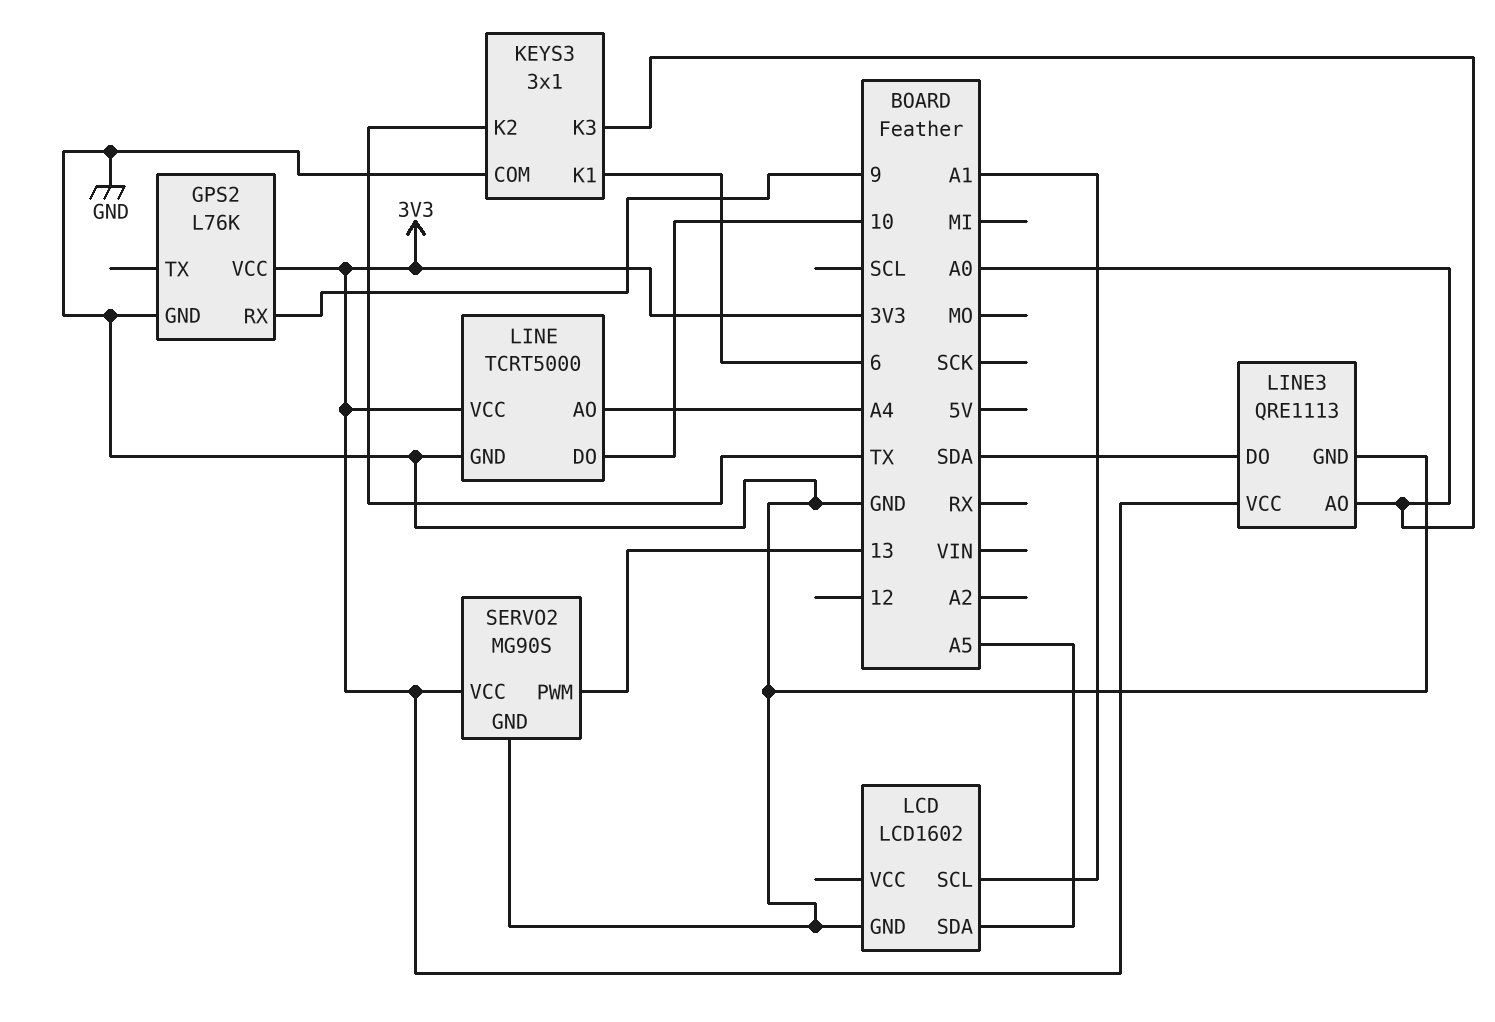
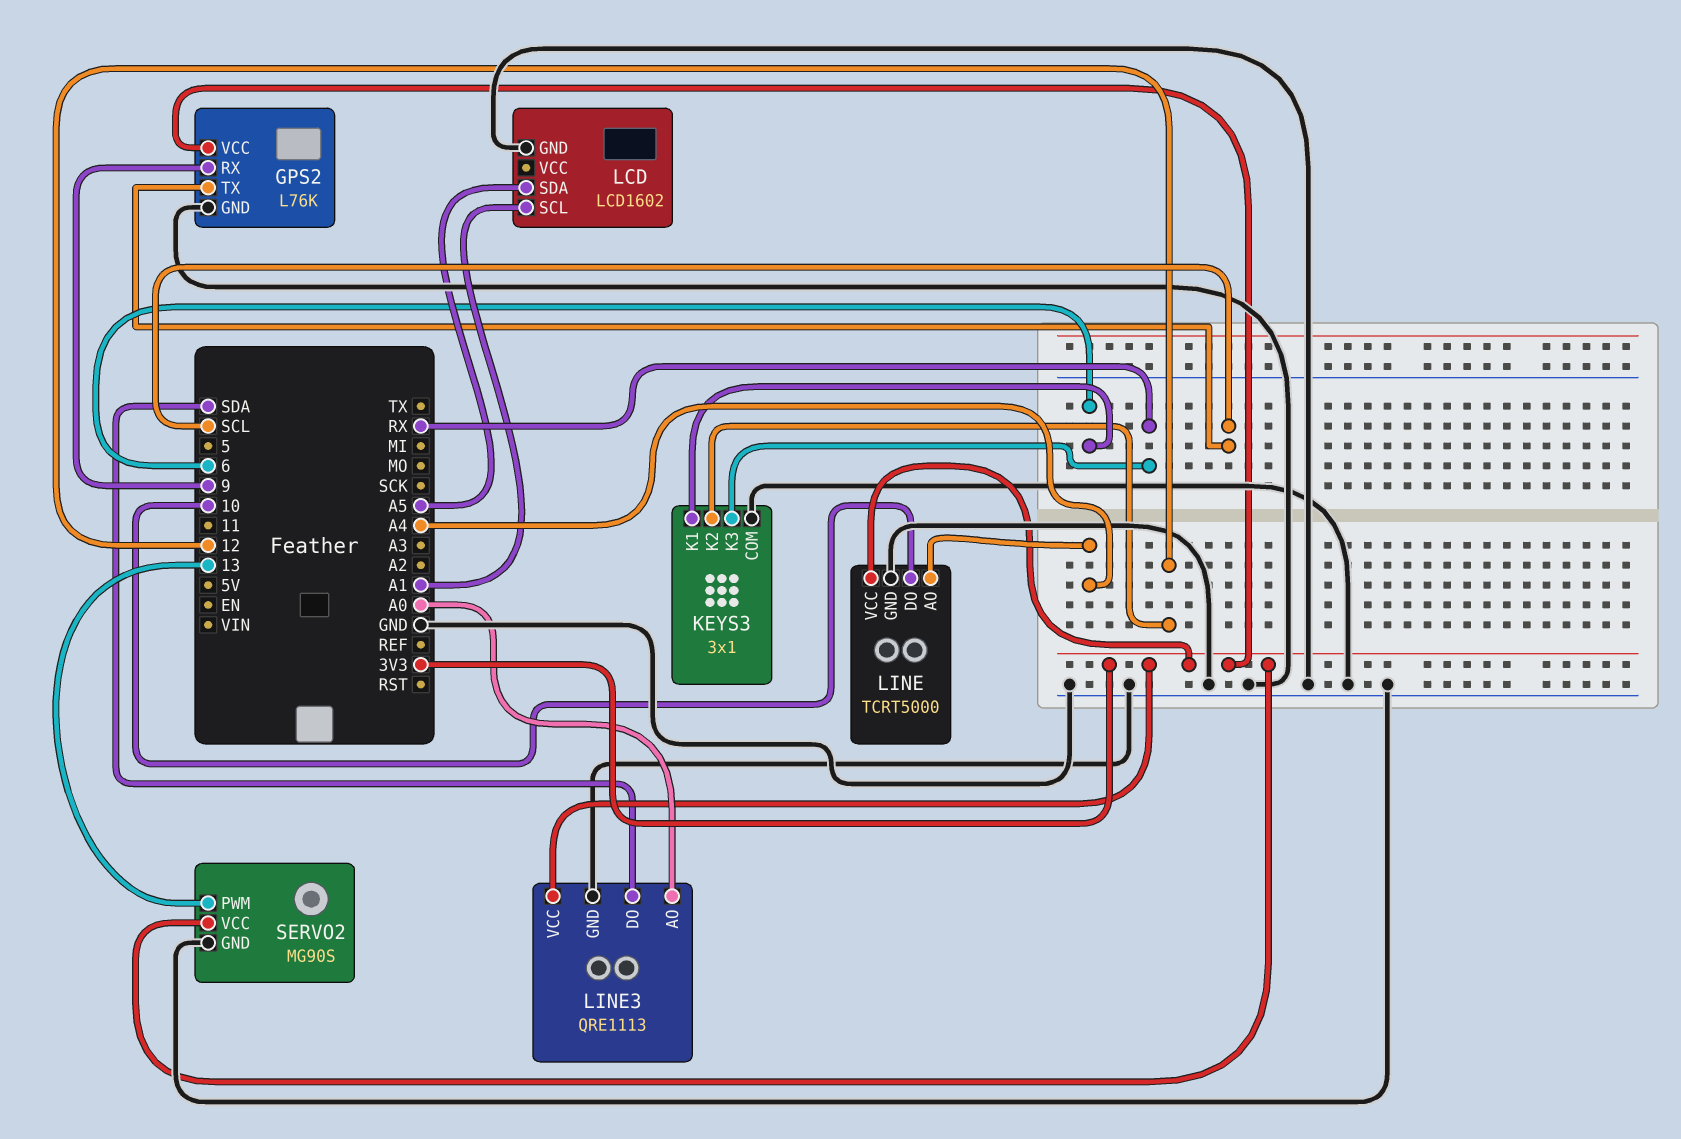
GPS2 pin TX: none -> SCL
KEYS3 pin K2: TX -> 12
KEYS3 pin K3: A0 -> RX

